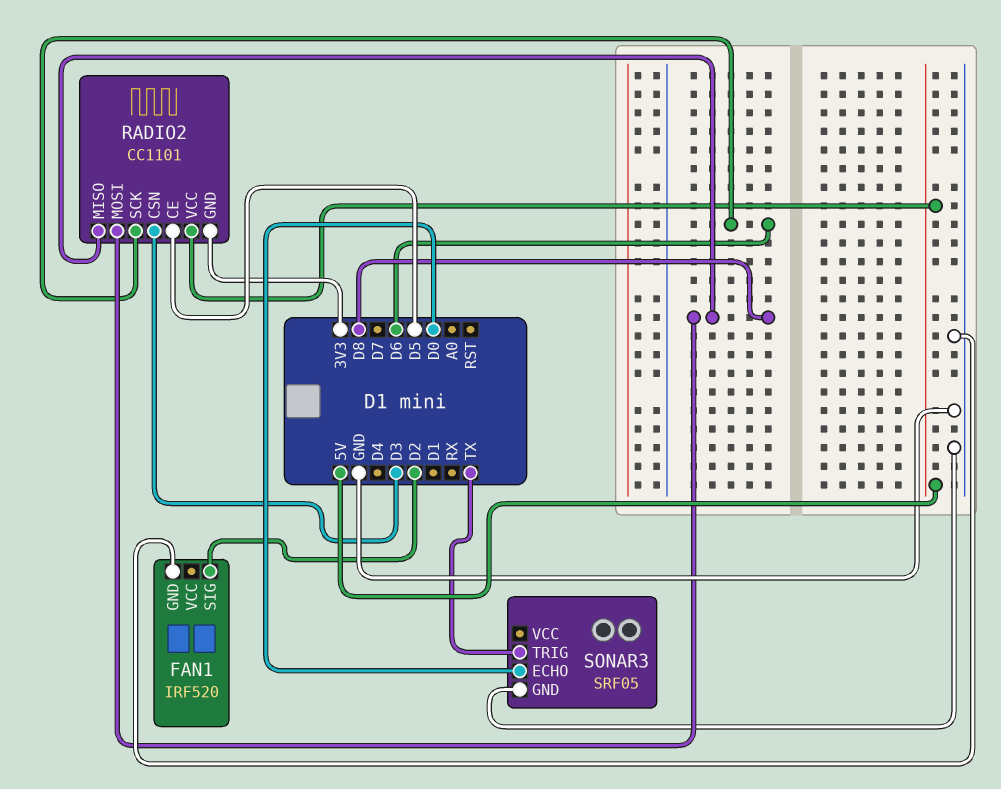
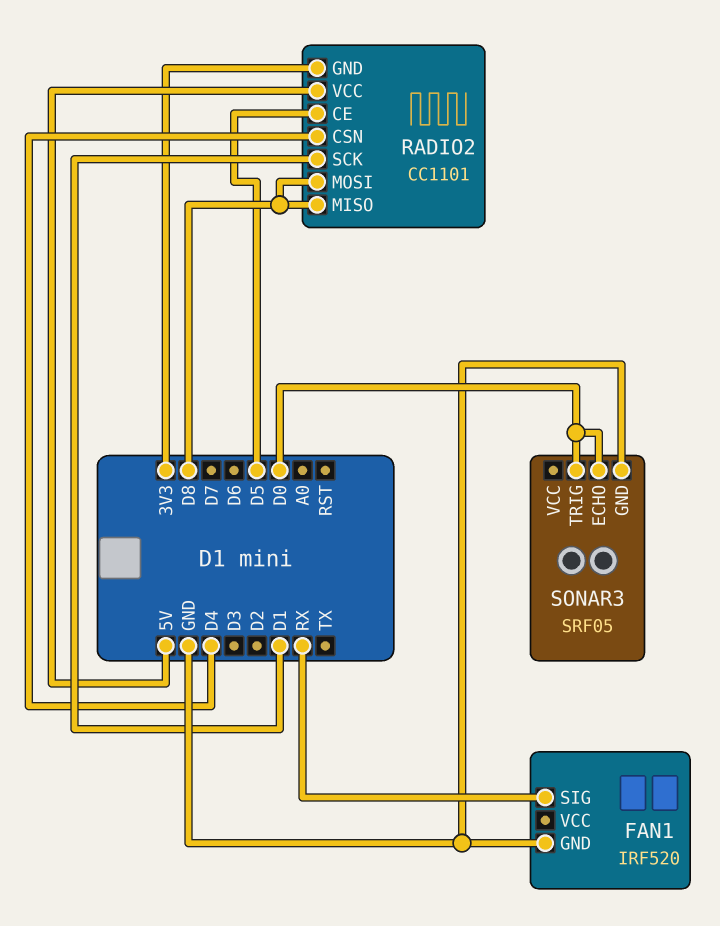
FAN1 pin SIG: D2 -> RX
RADIO2 pin CSN: D3 -> D4
RADIO2 pin SCK: D6 -> D1
SONAR3 pin TRIG: TX -> D0

